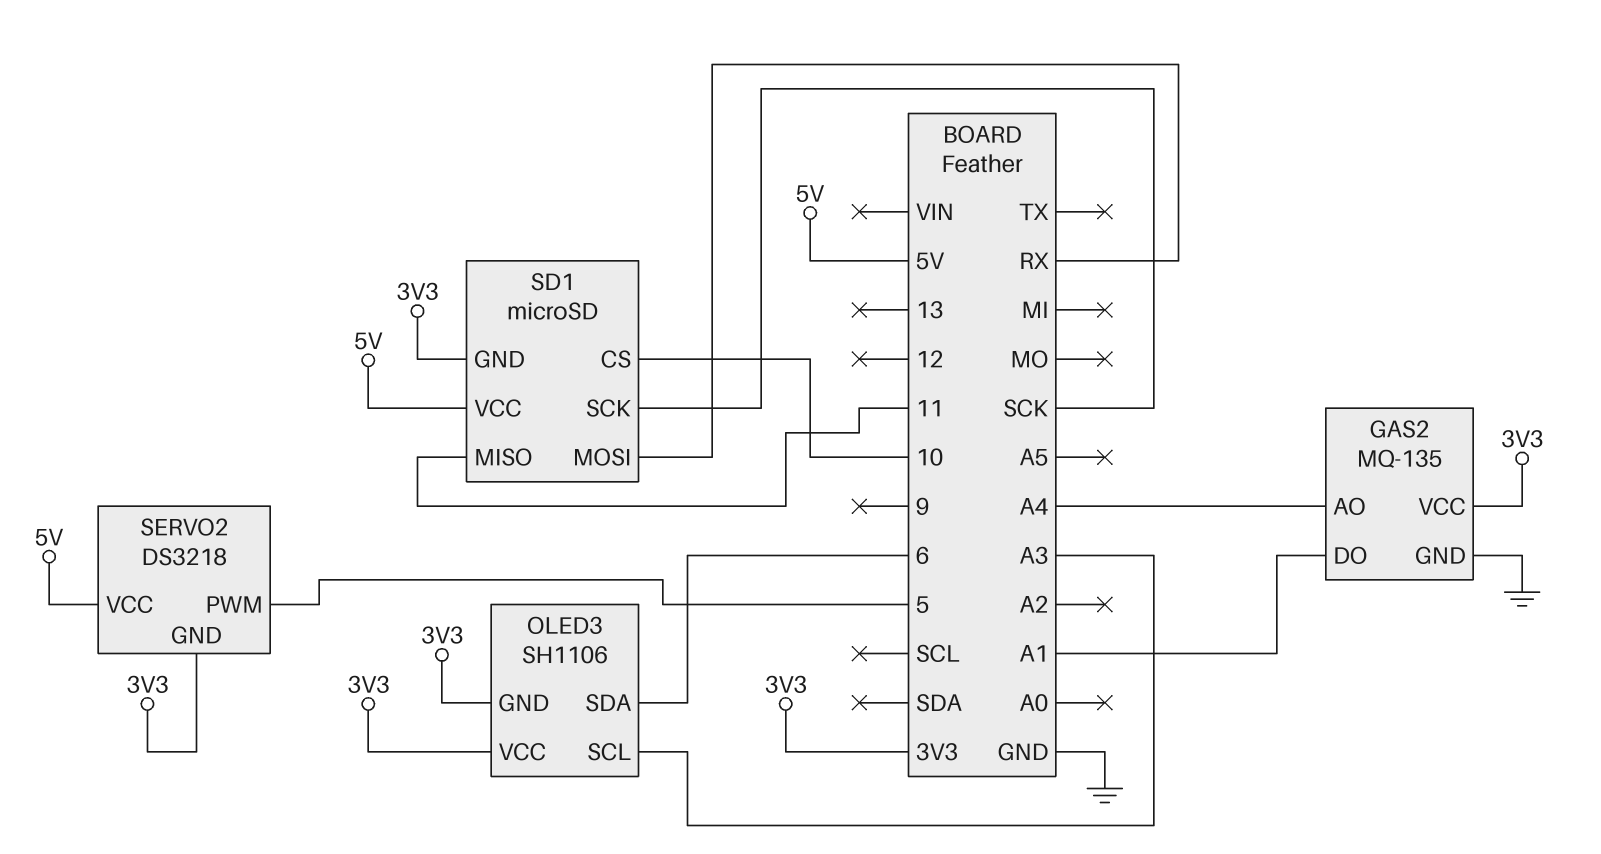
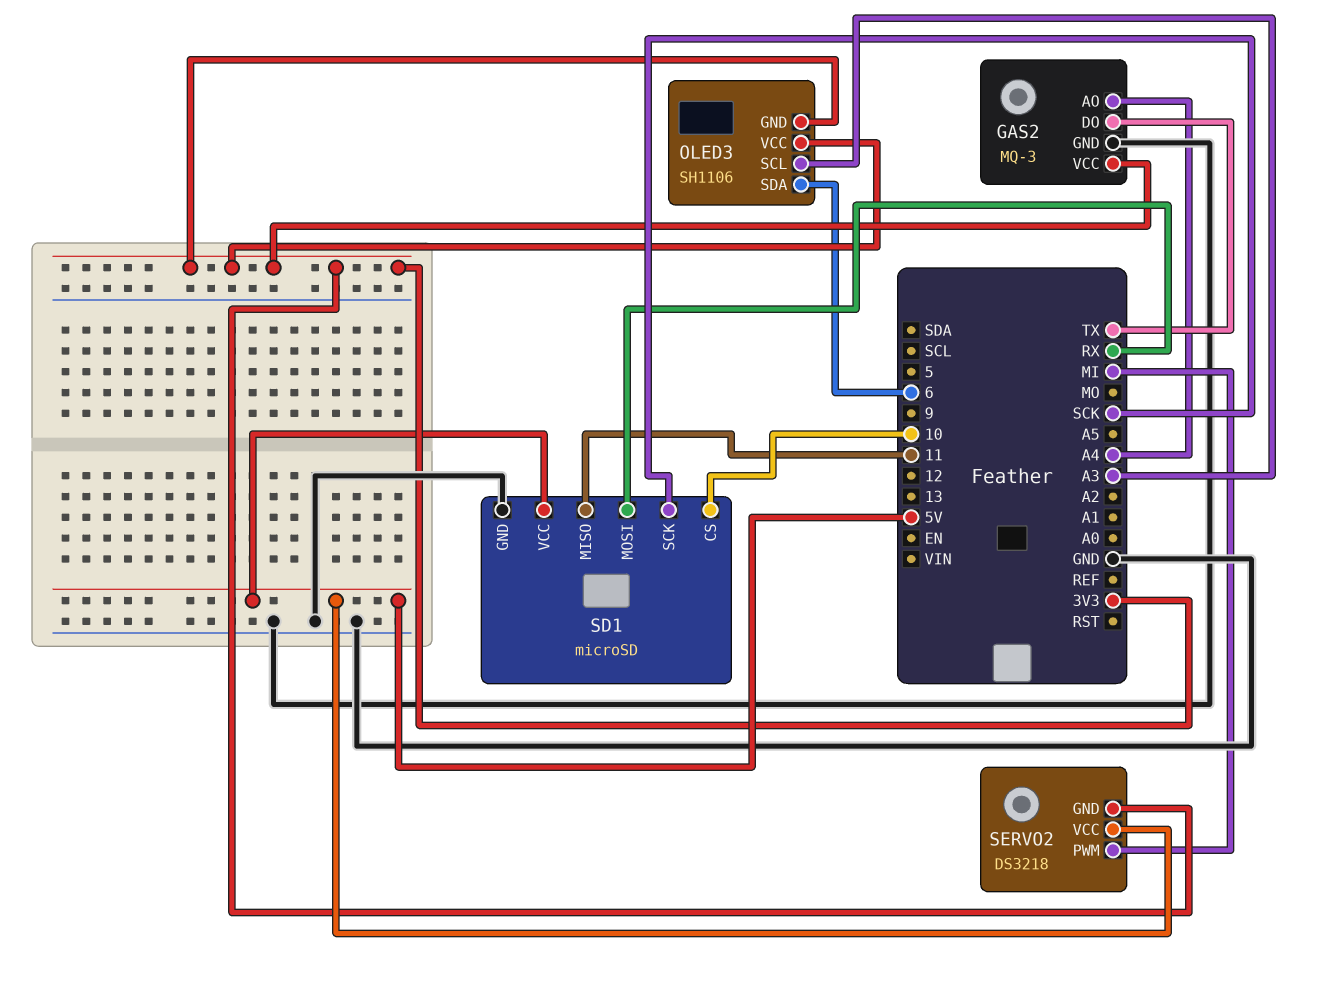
GAS2: MQ-135 -> MQ-3
GAS2 pin DO: A1 -> TX
SD1 pin GND: 3V3 -> GND
SERVO2 pin PWM: 5 -> MI

